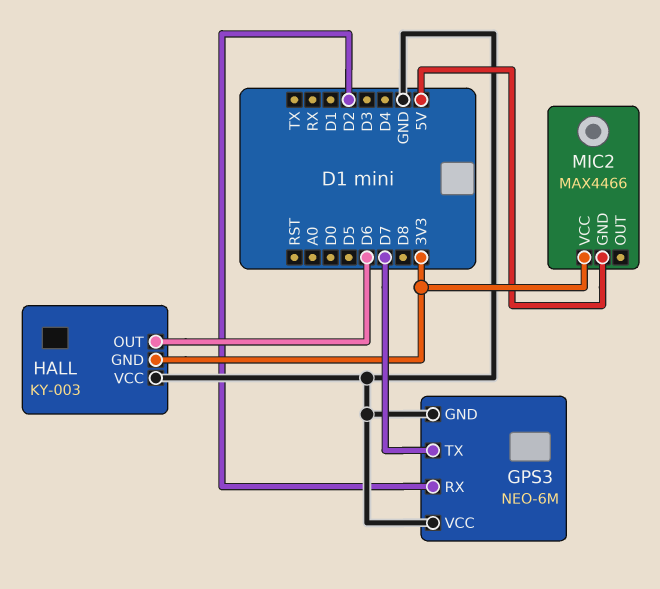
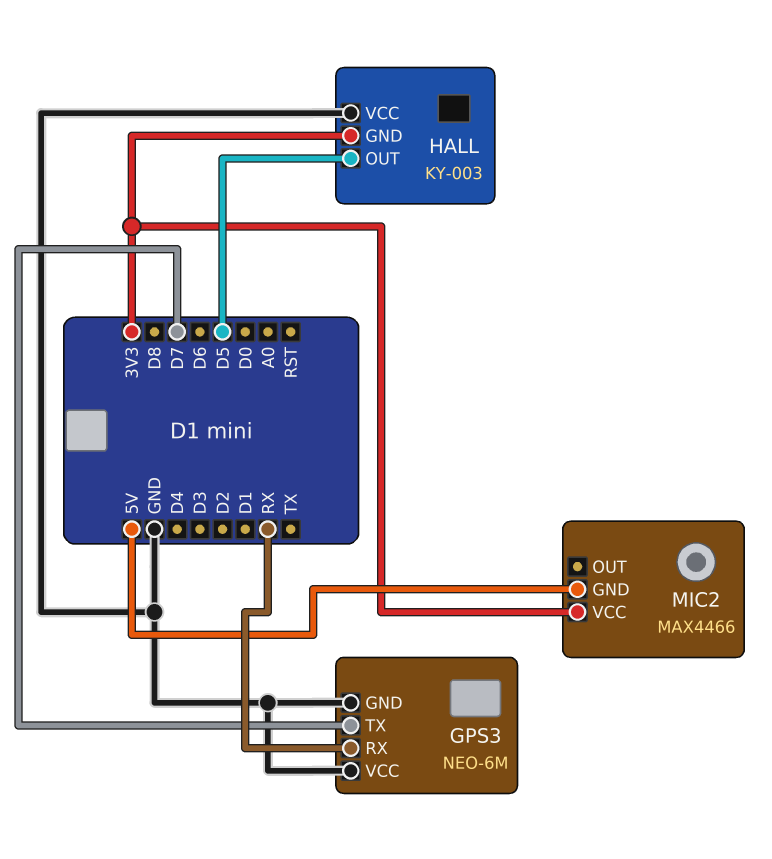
GPS3 pin RX: D2 -> RX
HALL pin OUT: D6 -> D5

